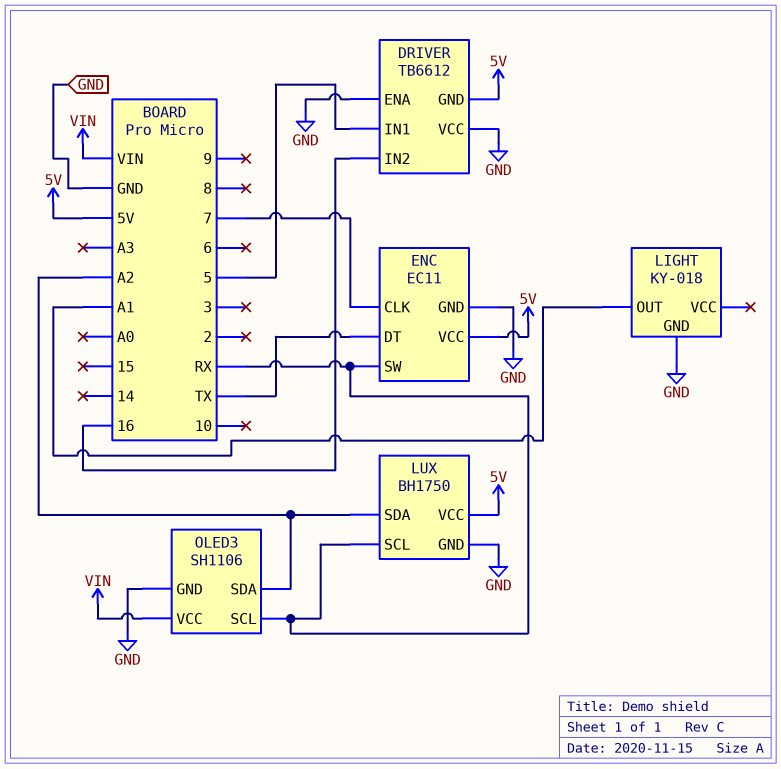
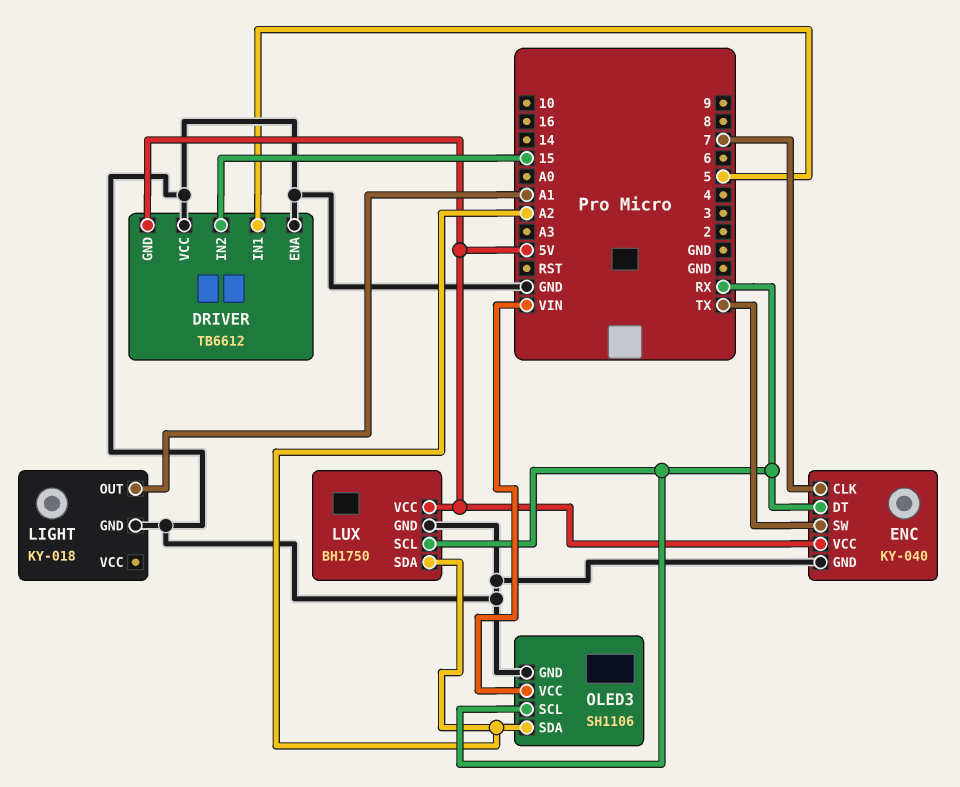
DRIVER pin IN2: 16 -> 15
ENC: EC11 -> KY-040
ENC pin DT: TX -> RX
ENC pin SW: RX -> TX

